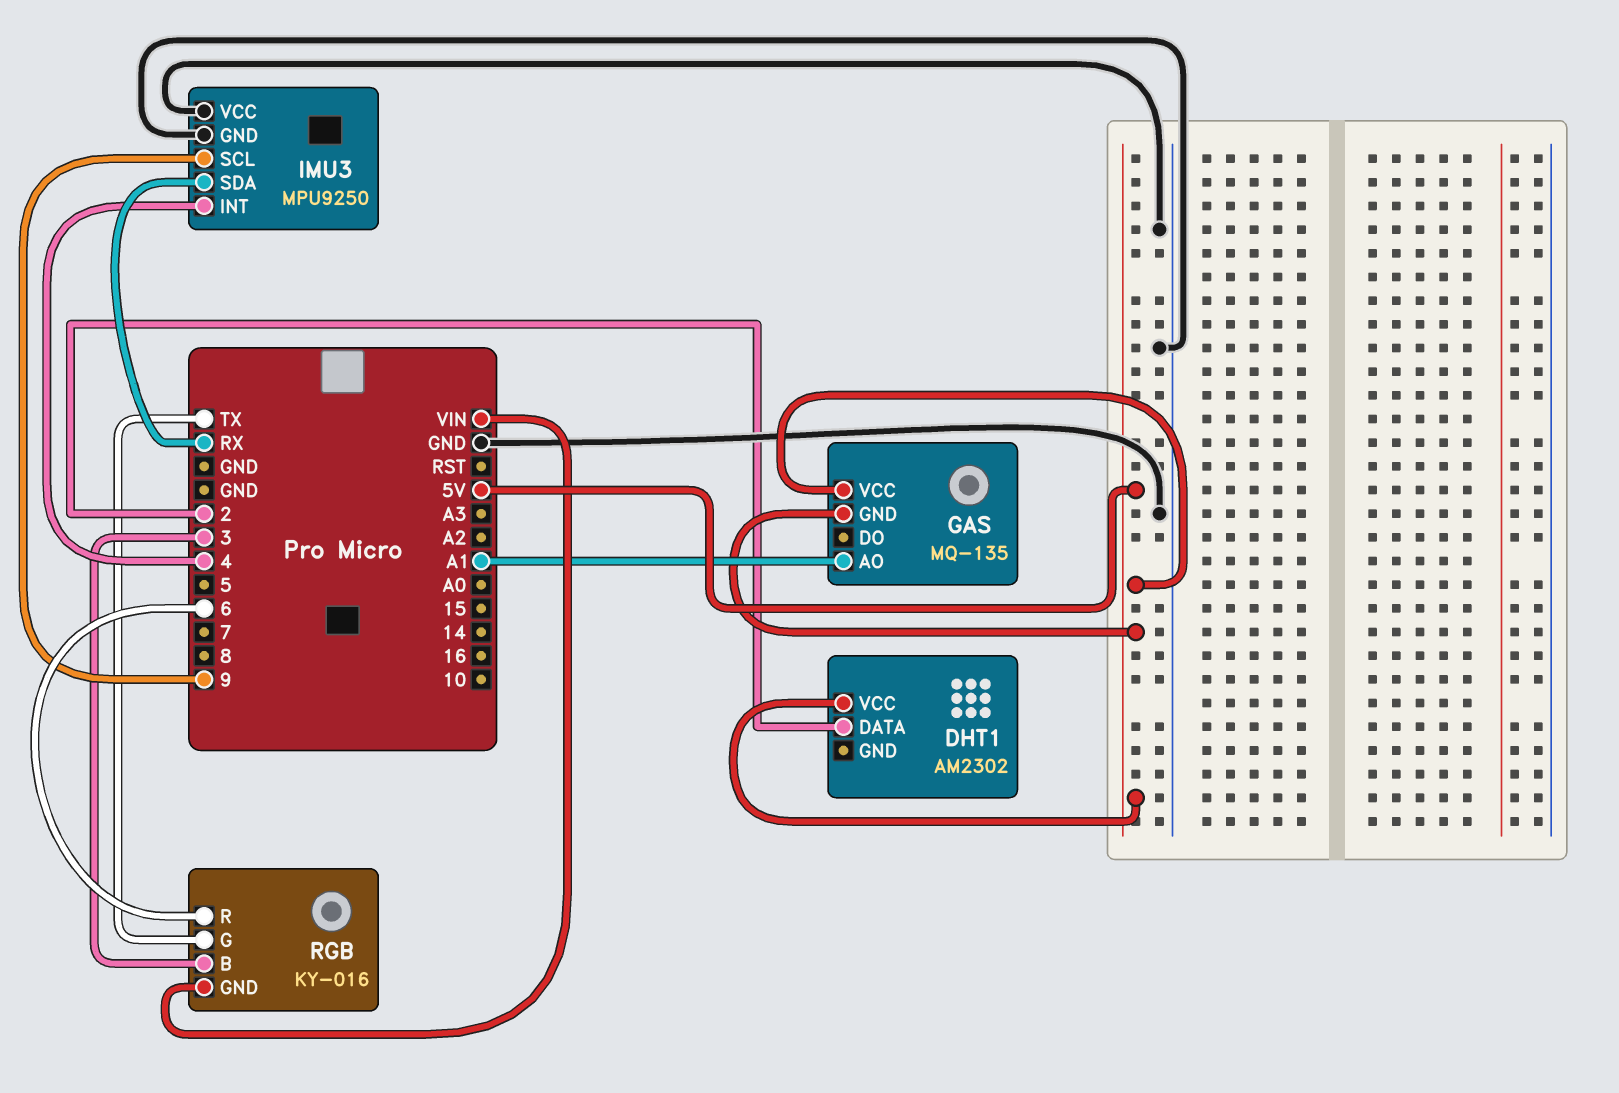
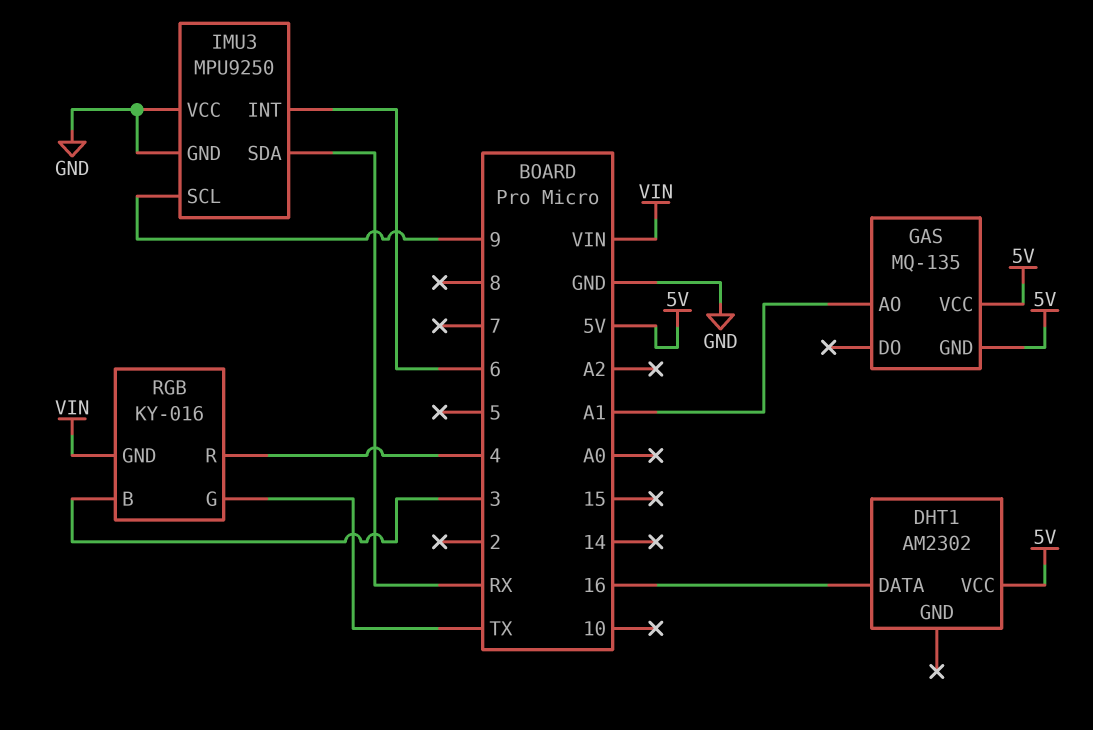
DHT1 pin DATA: 2 -> 16
IMU3 pin INT: 4 -> 6
RGB pin R: 6 -> 4

